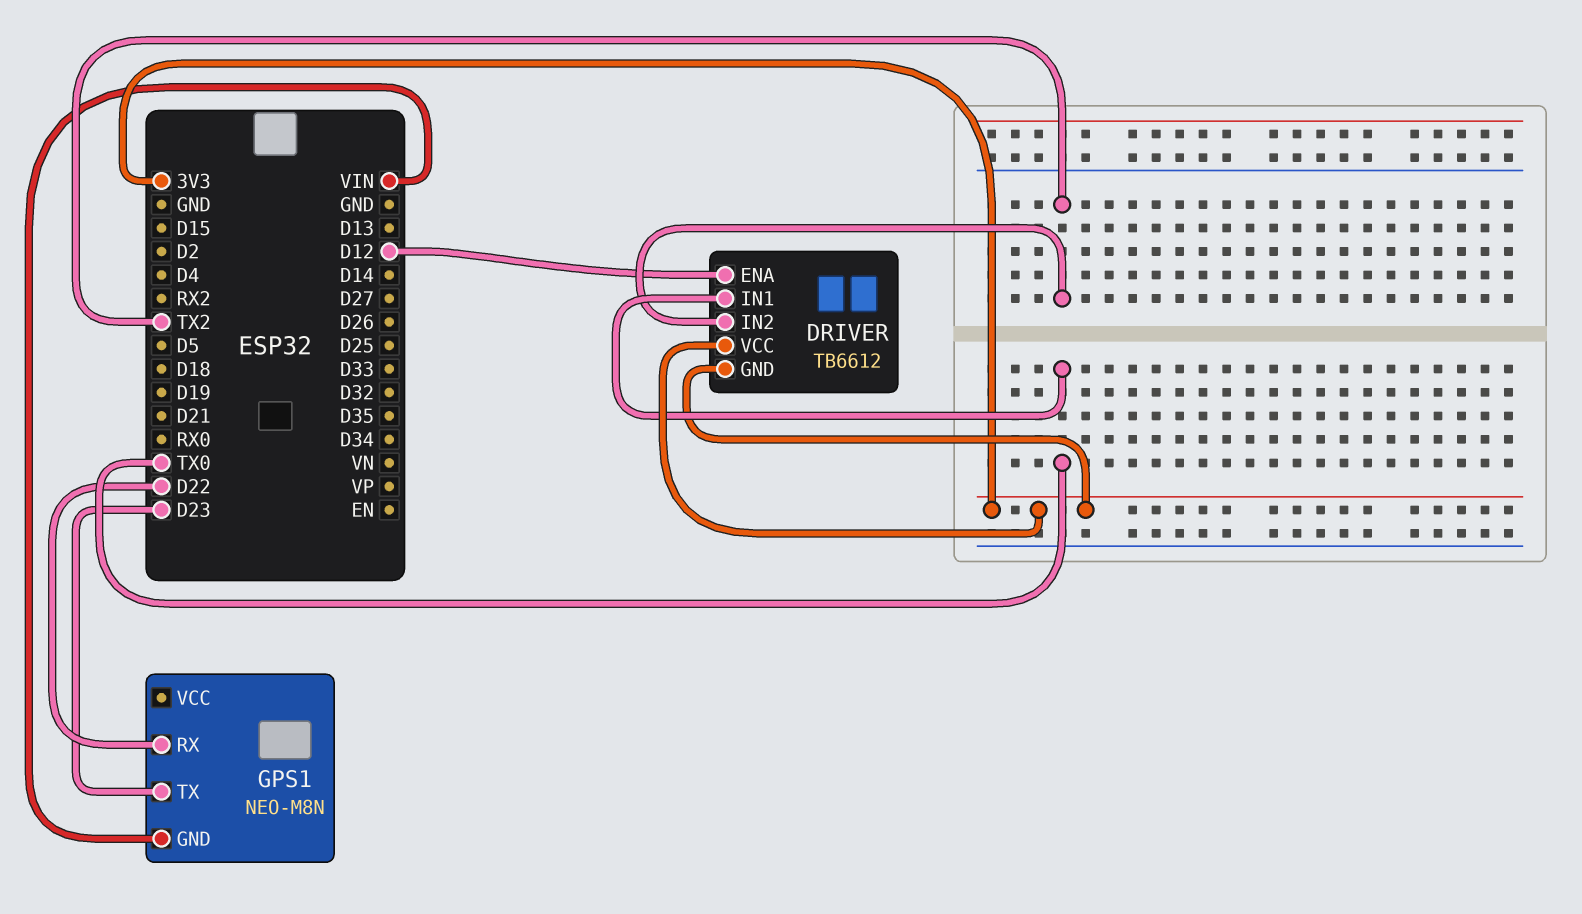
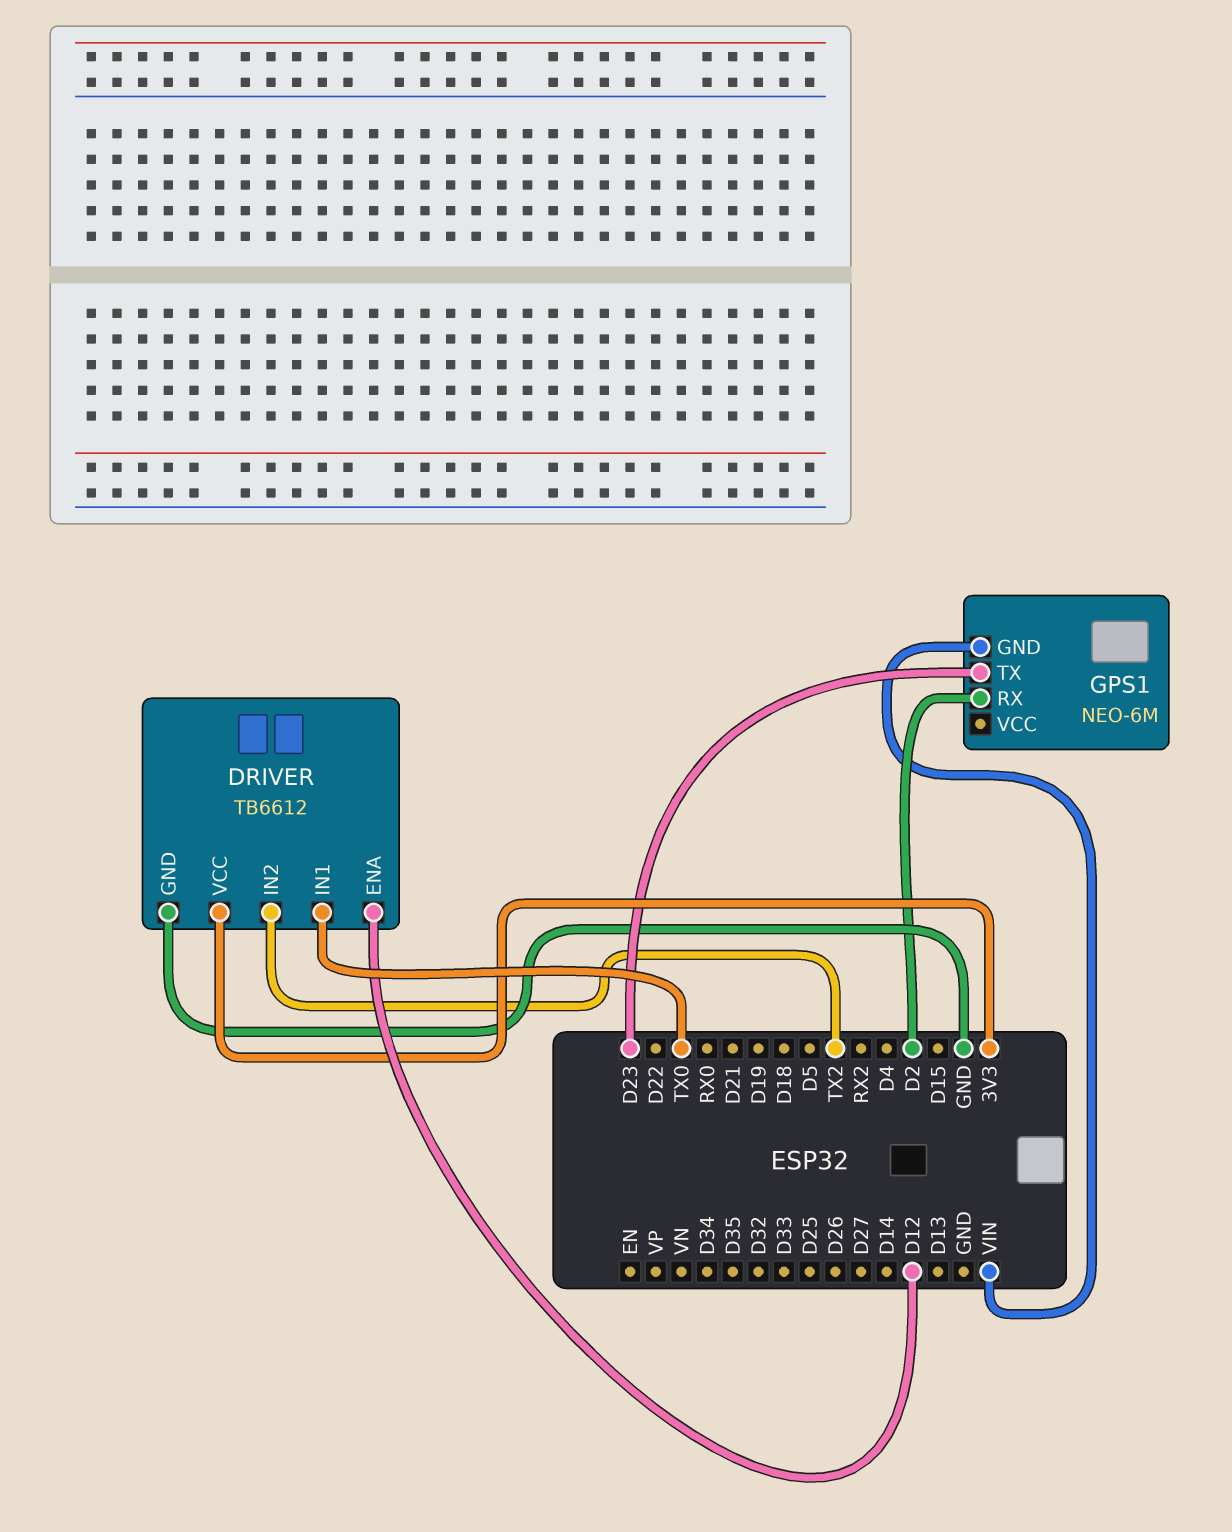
DRIVER pin GND: 3V3 -> GND
GPS1: NEO-M8N -> NEO-6M
GPS1 pin RX: D22 -> D2

